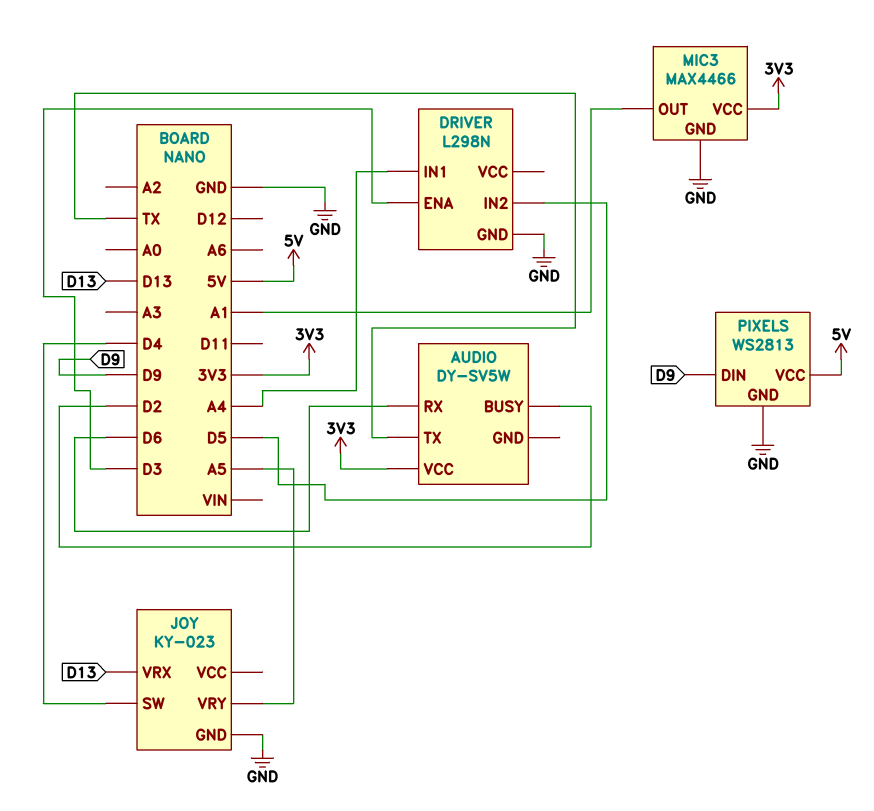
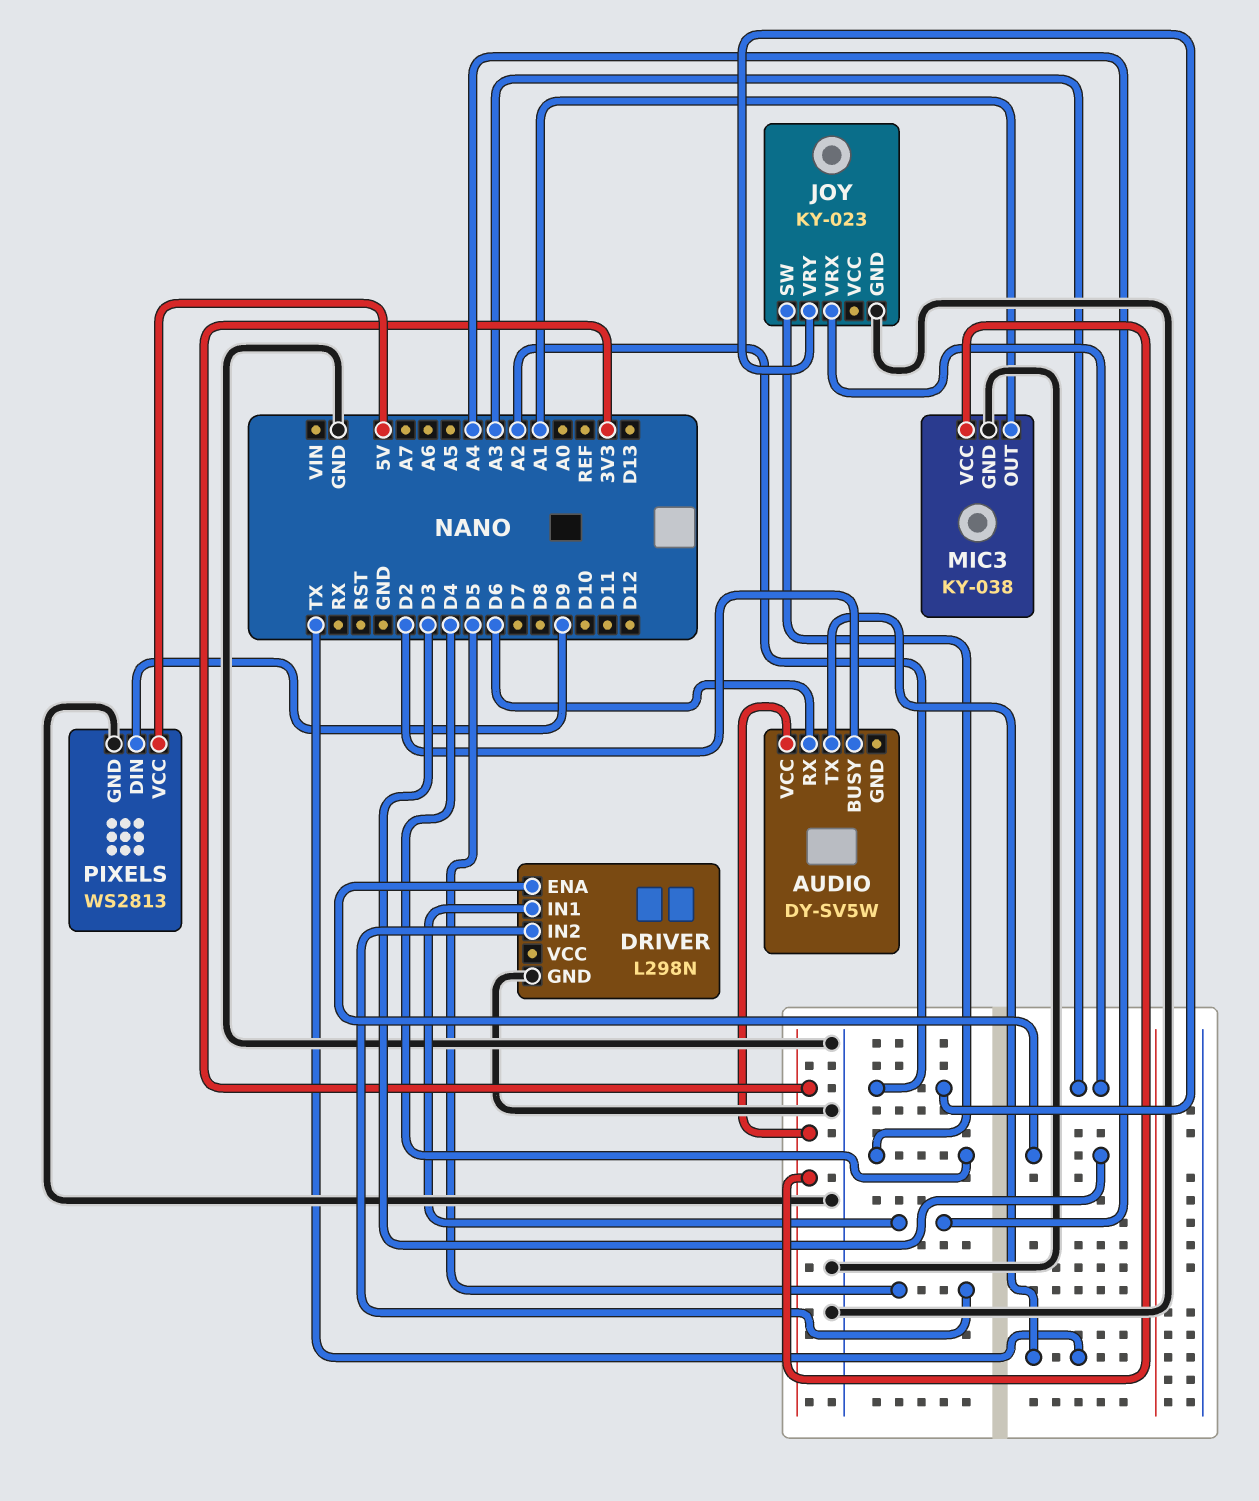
JOY pin VRX: D13 -> A3
JOY pin VRY: A5 -> A2
MIC3: MAX4466 -> KY-038

